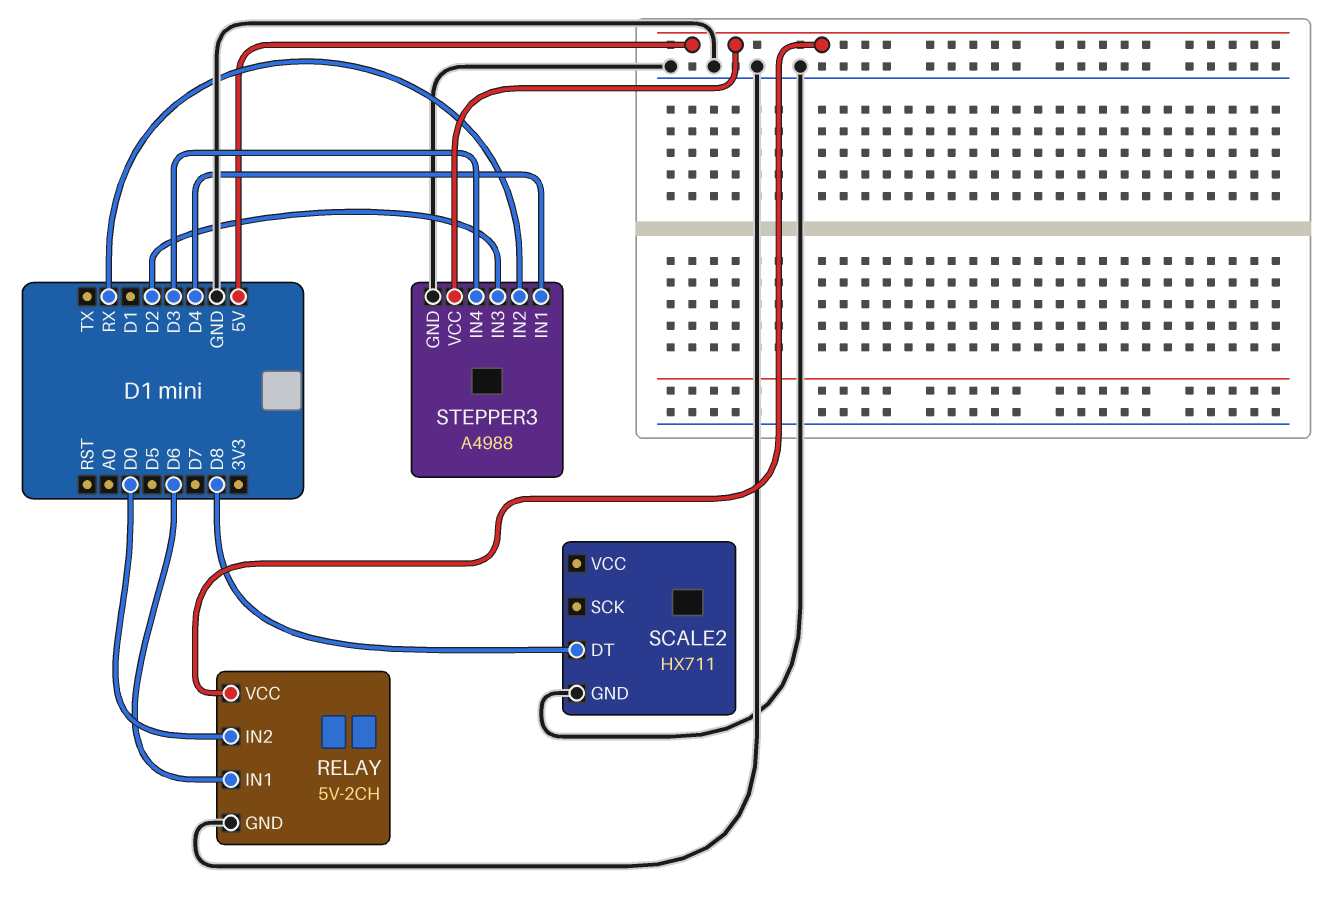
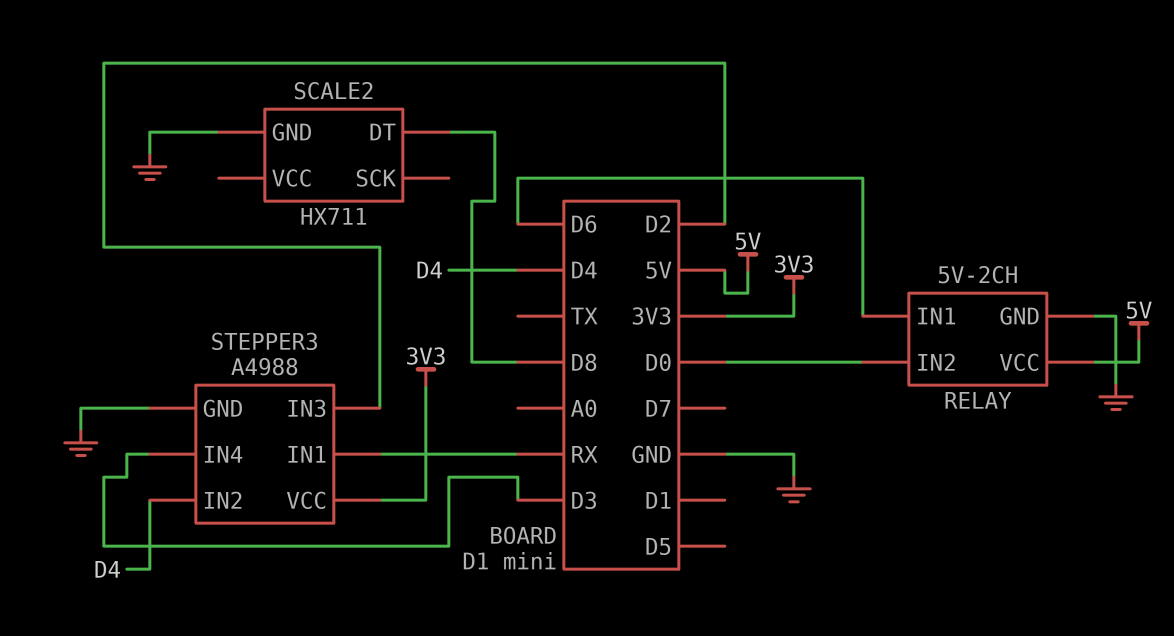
STEPPER3 pin IN1: D4 -> RX
STEPPER3 pin IN2: RX -> D4
STEPPER3 pin VCC: 5V -> 3V3

